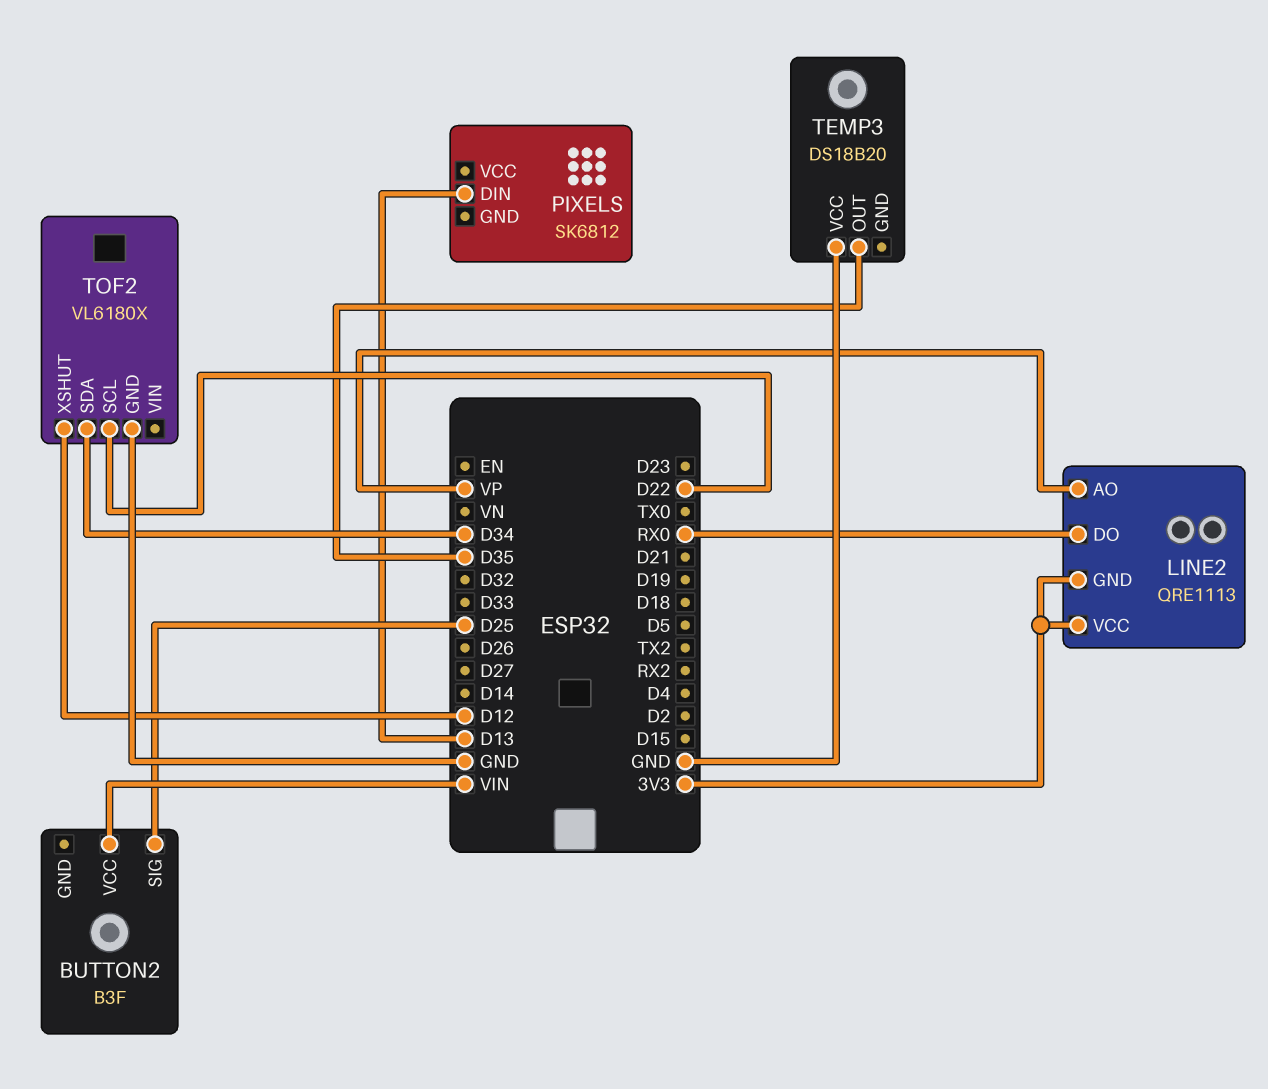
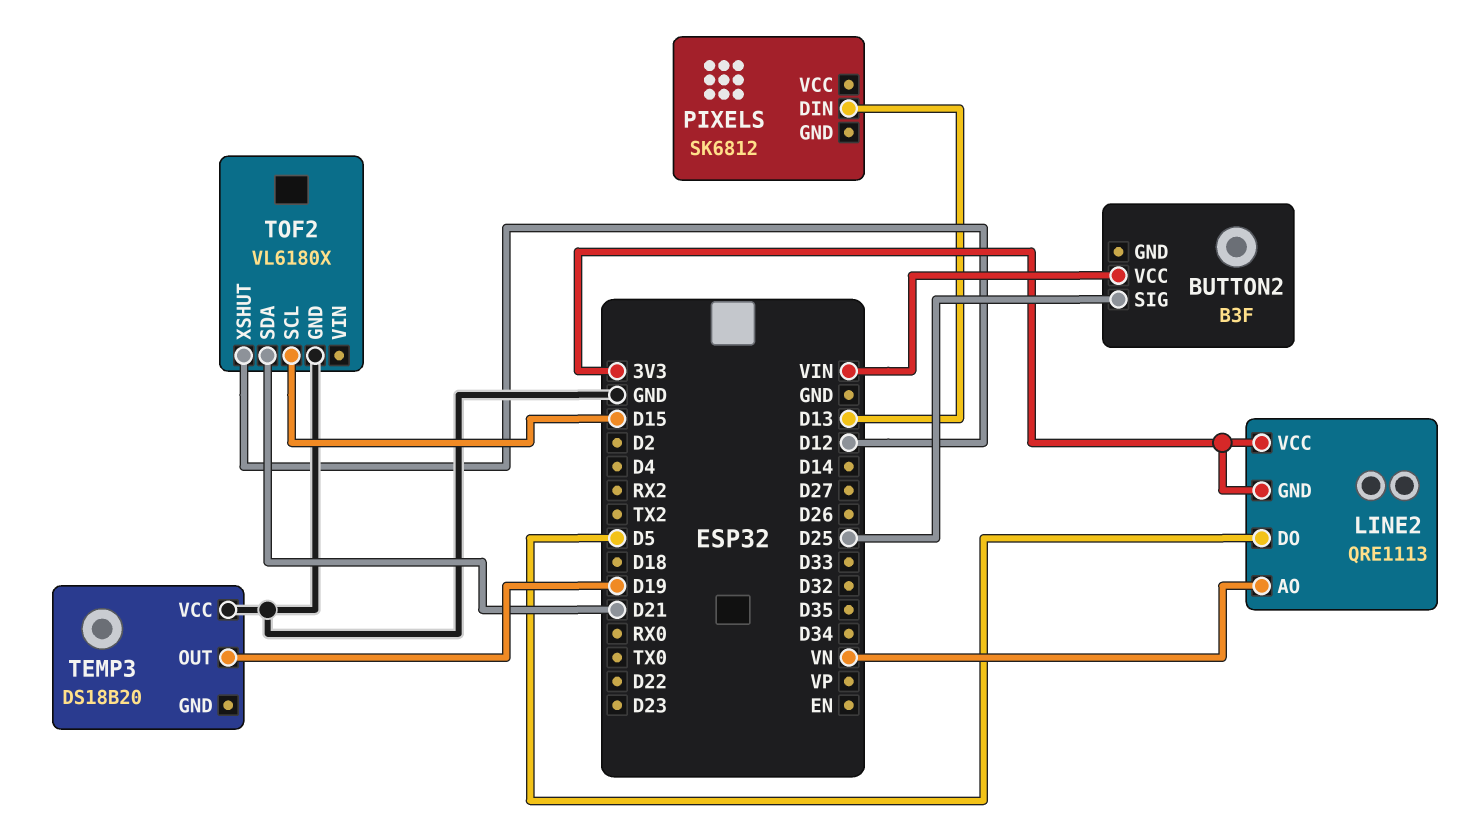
LINE2 pin AO: VP -> VN
LINE2 pin DO: RX0 -> D5
TEMP3 pin OUT: D35 -> D19
TOF2 pin SCL: D22 -> D15
TOF2 pin SDA: D34 -> D21

